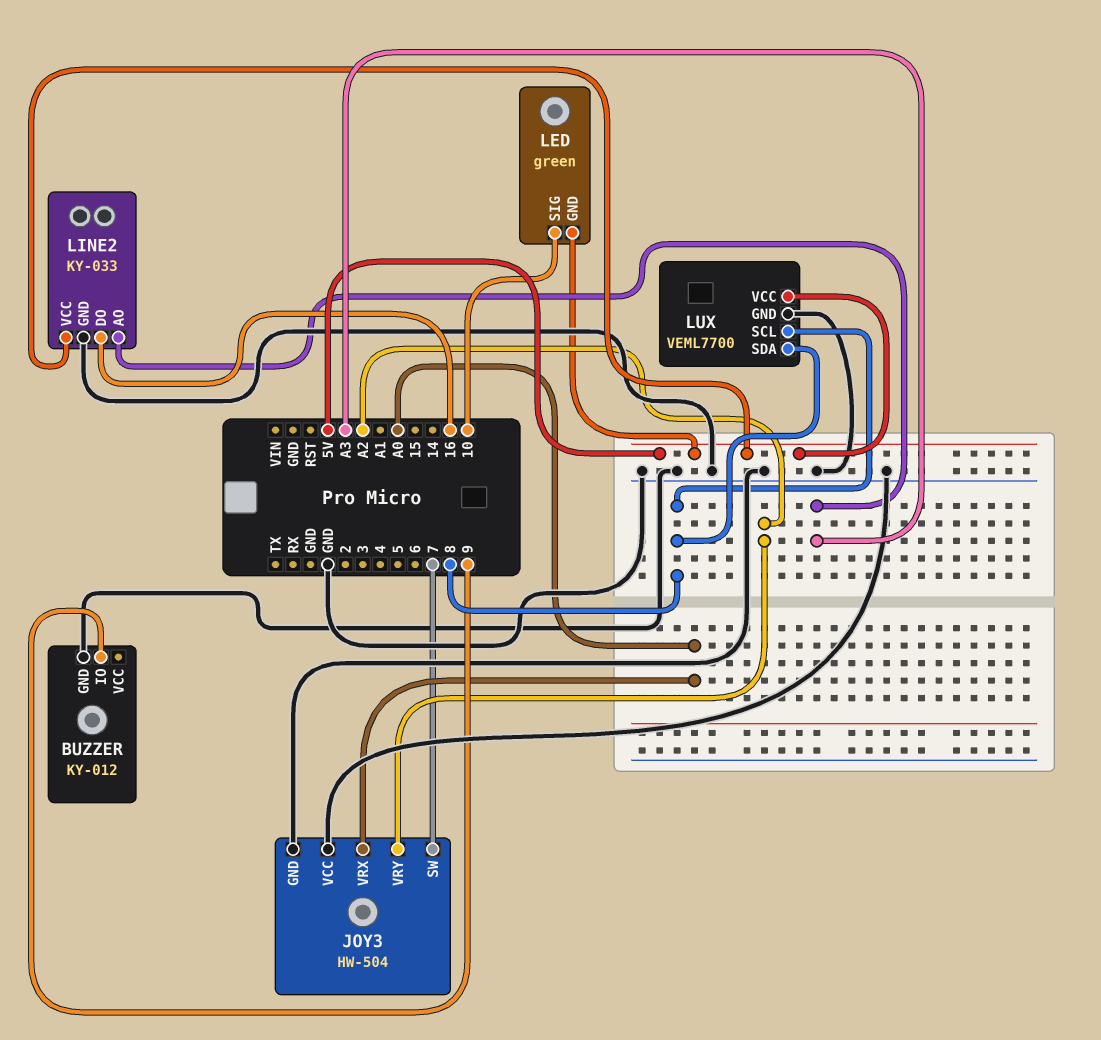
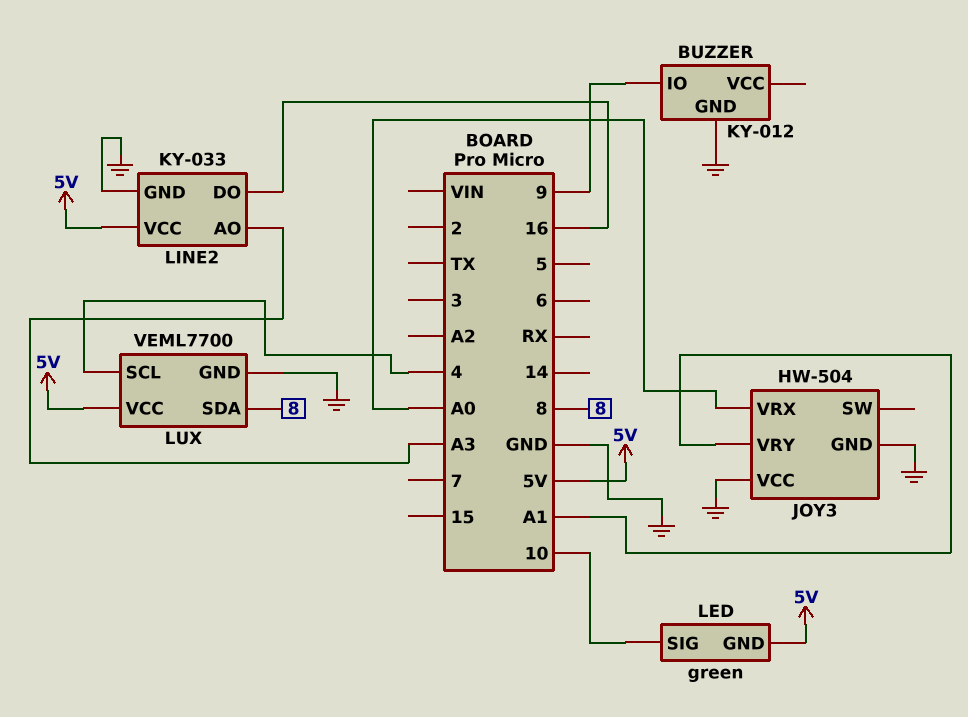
JOY3 pin SW: 7 -> none
JOY3 pin VRY: A2 -> A1
LUX pin SCL: 8 -> 4

